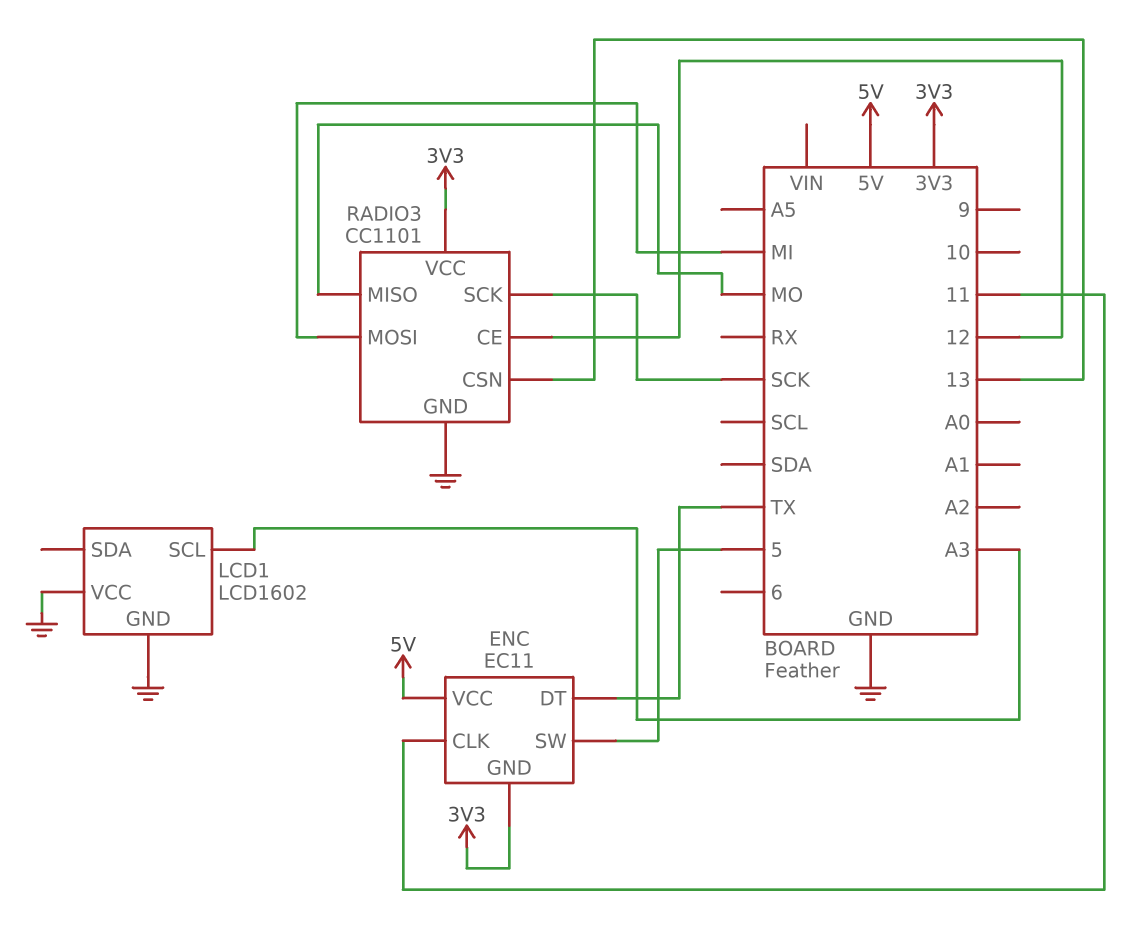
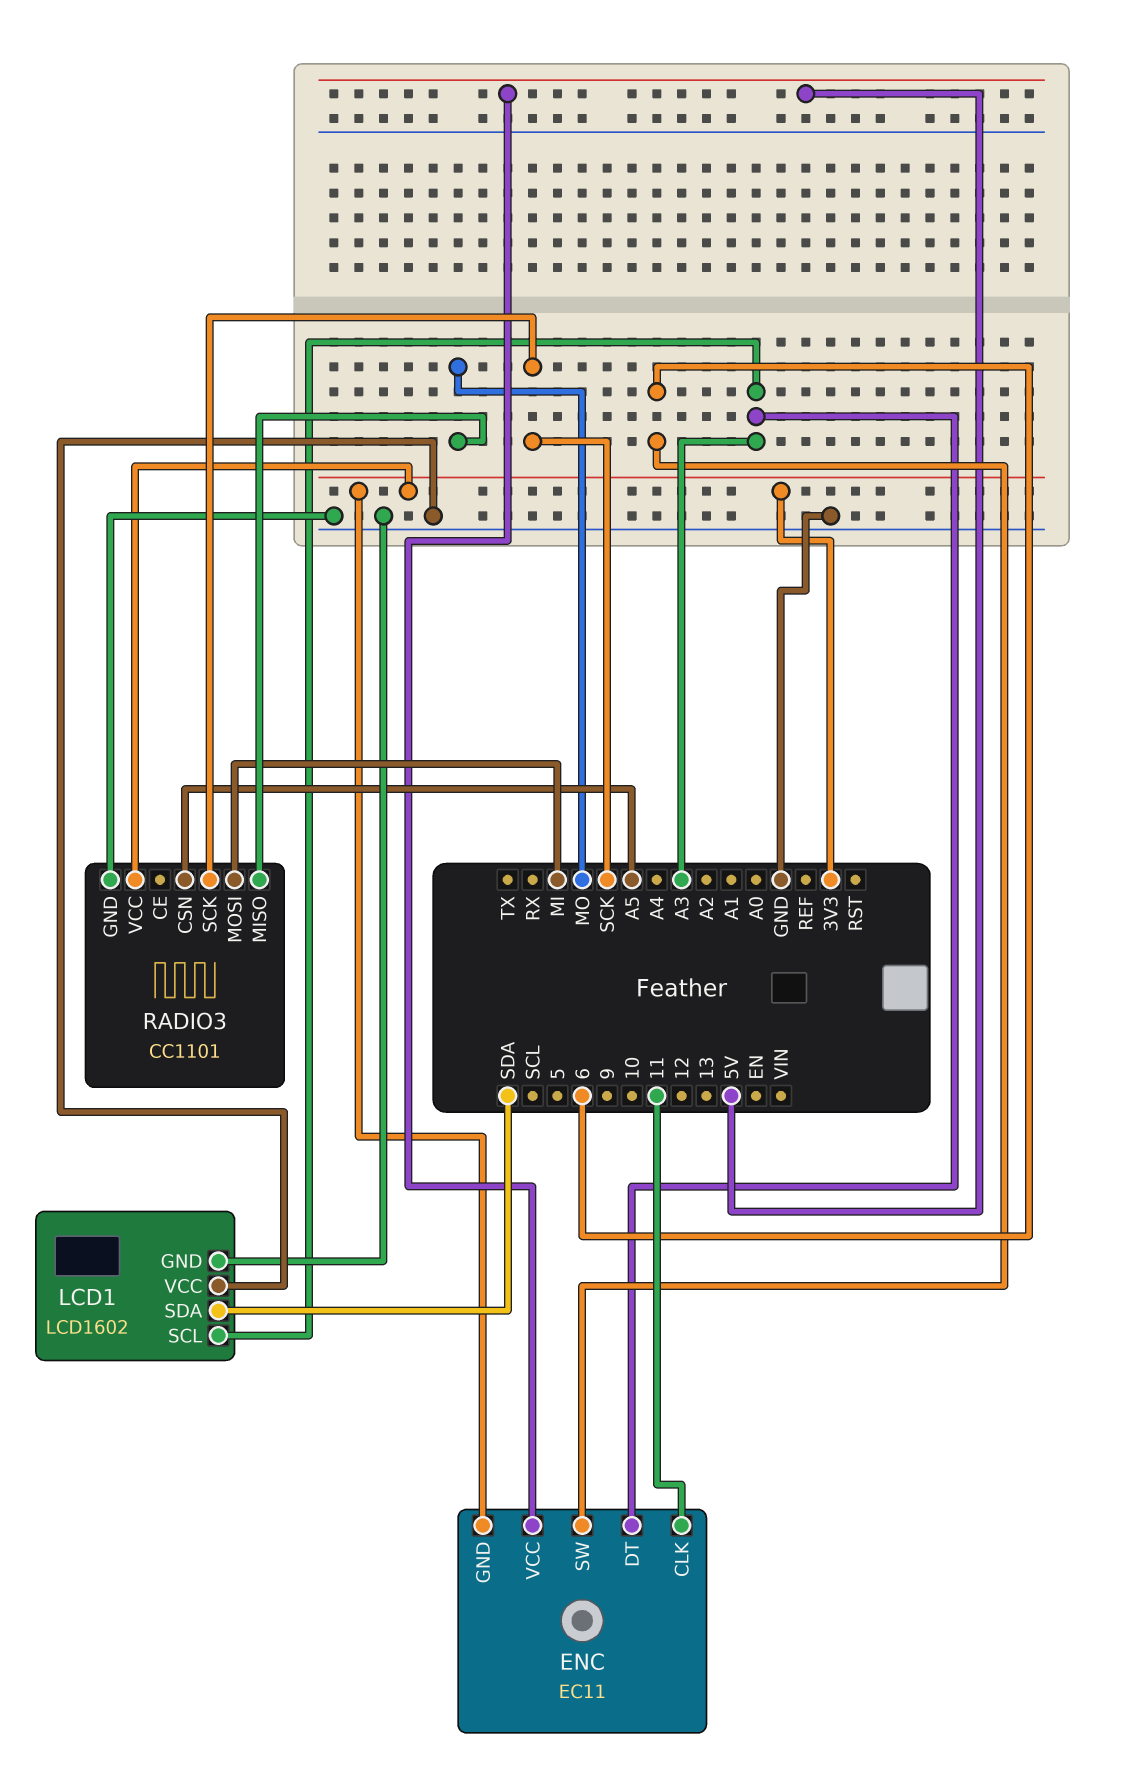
ENC pin DT: TX -> A3
ENC pin SW: 5 -> 6
LCD1 pin SDA: none -> SDA
RADIO3 pin CE: 12 -> none
RADIO3 pin CSN: 13 -> A5

